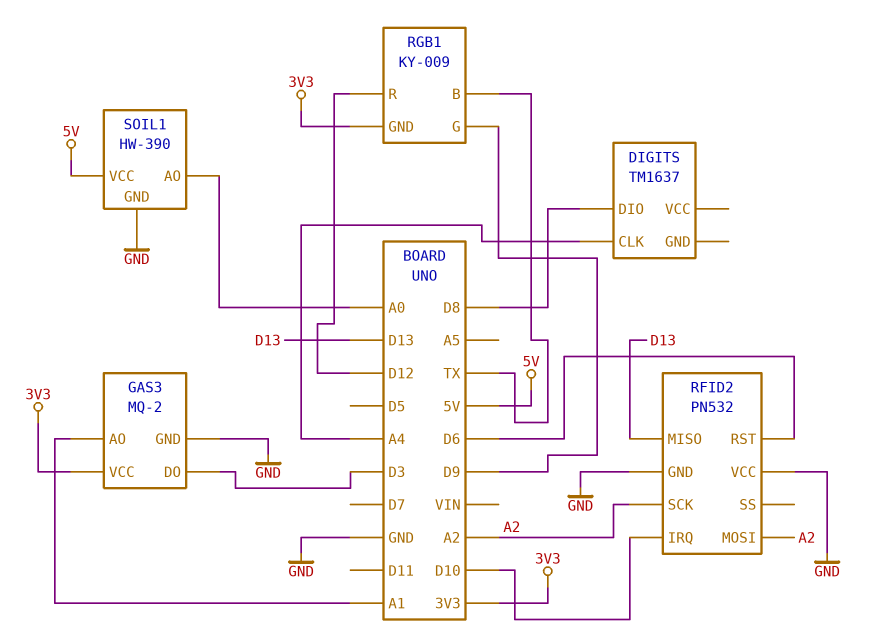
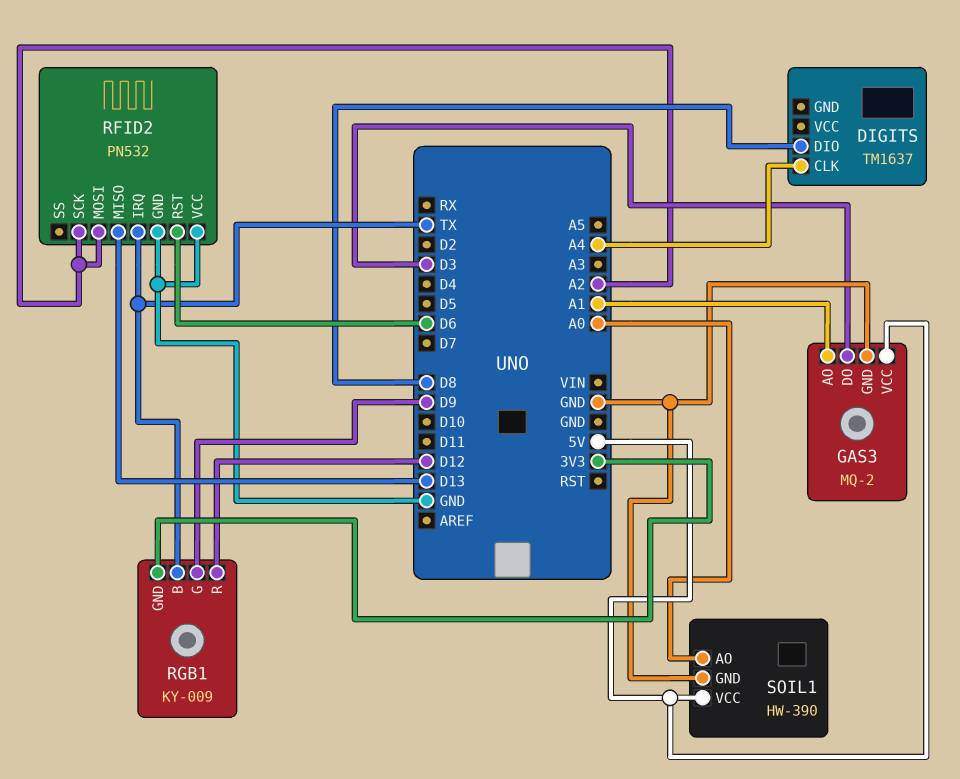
GAS3 pin VCC: 3V3 -> 5V
RFID2 pin IRQ: D10 -> TX

